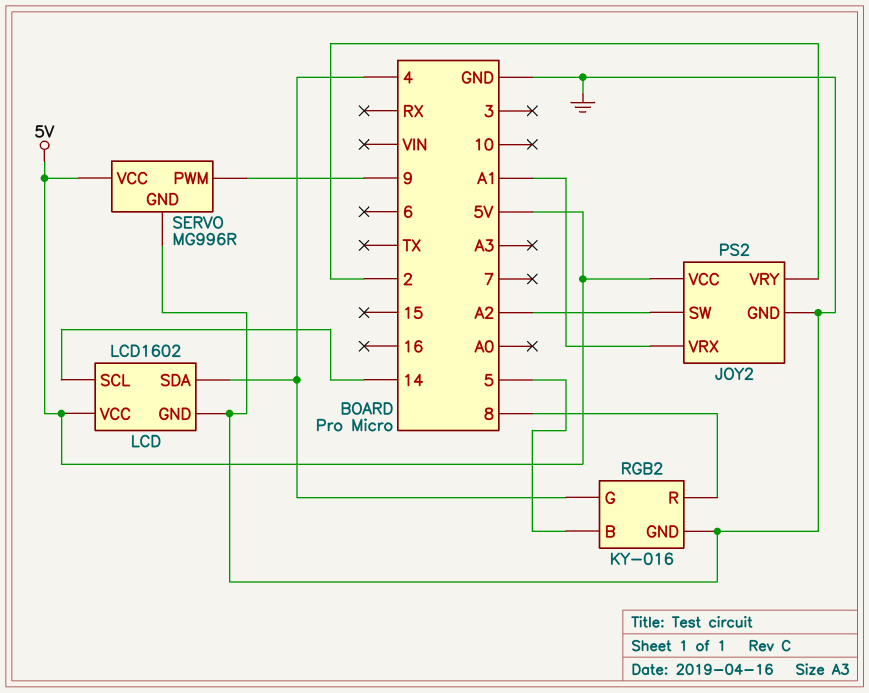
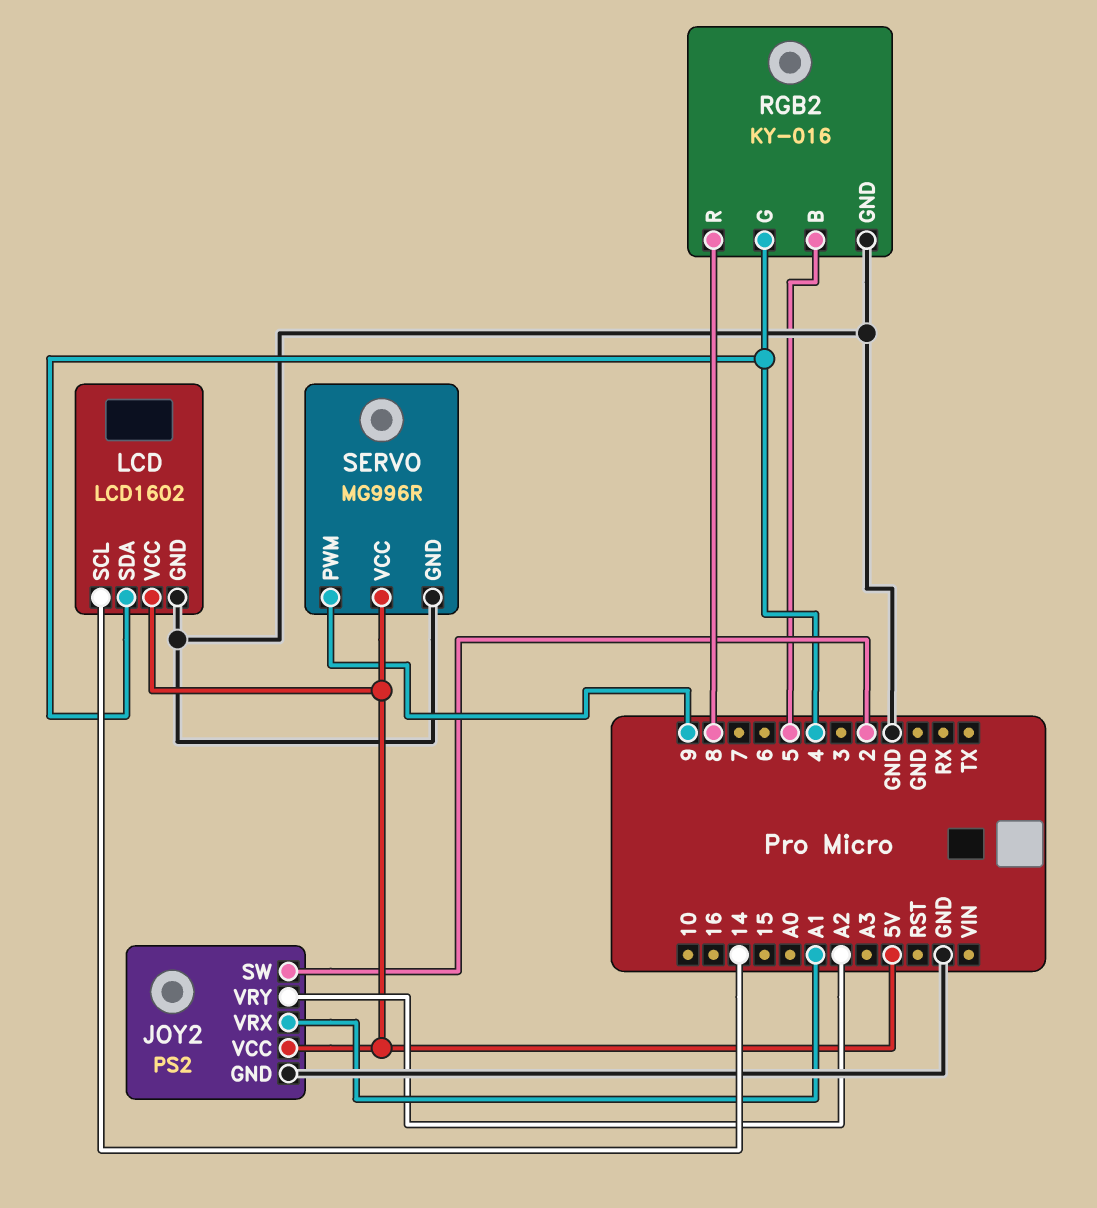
JOY2 pin SW: A2 -> 2
JOY2 pin VRY: 2 -> A2

